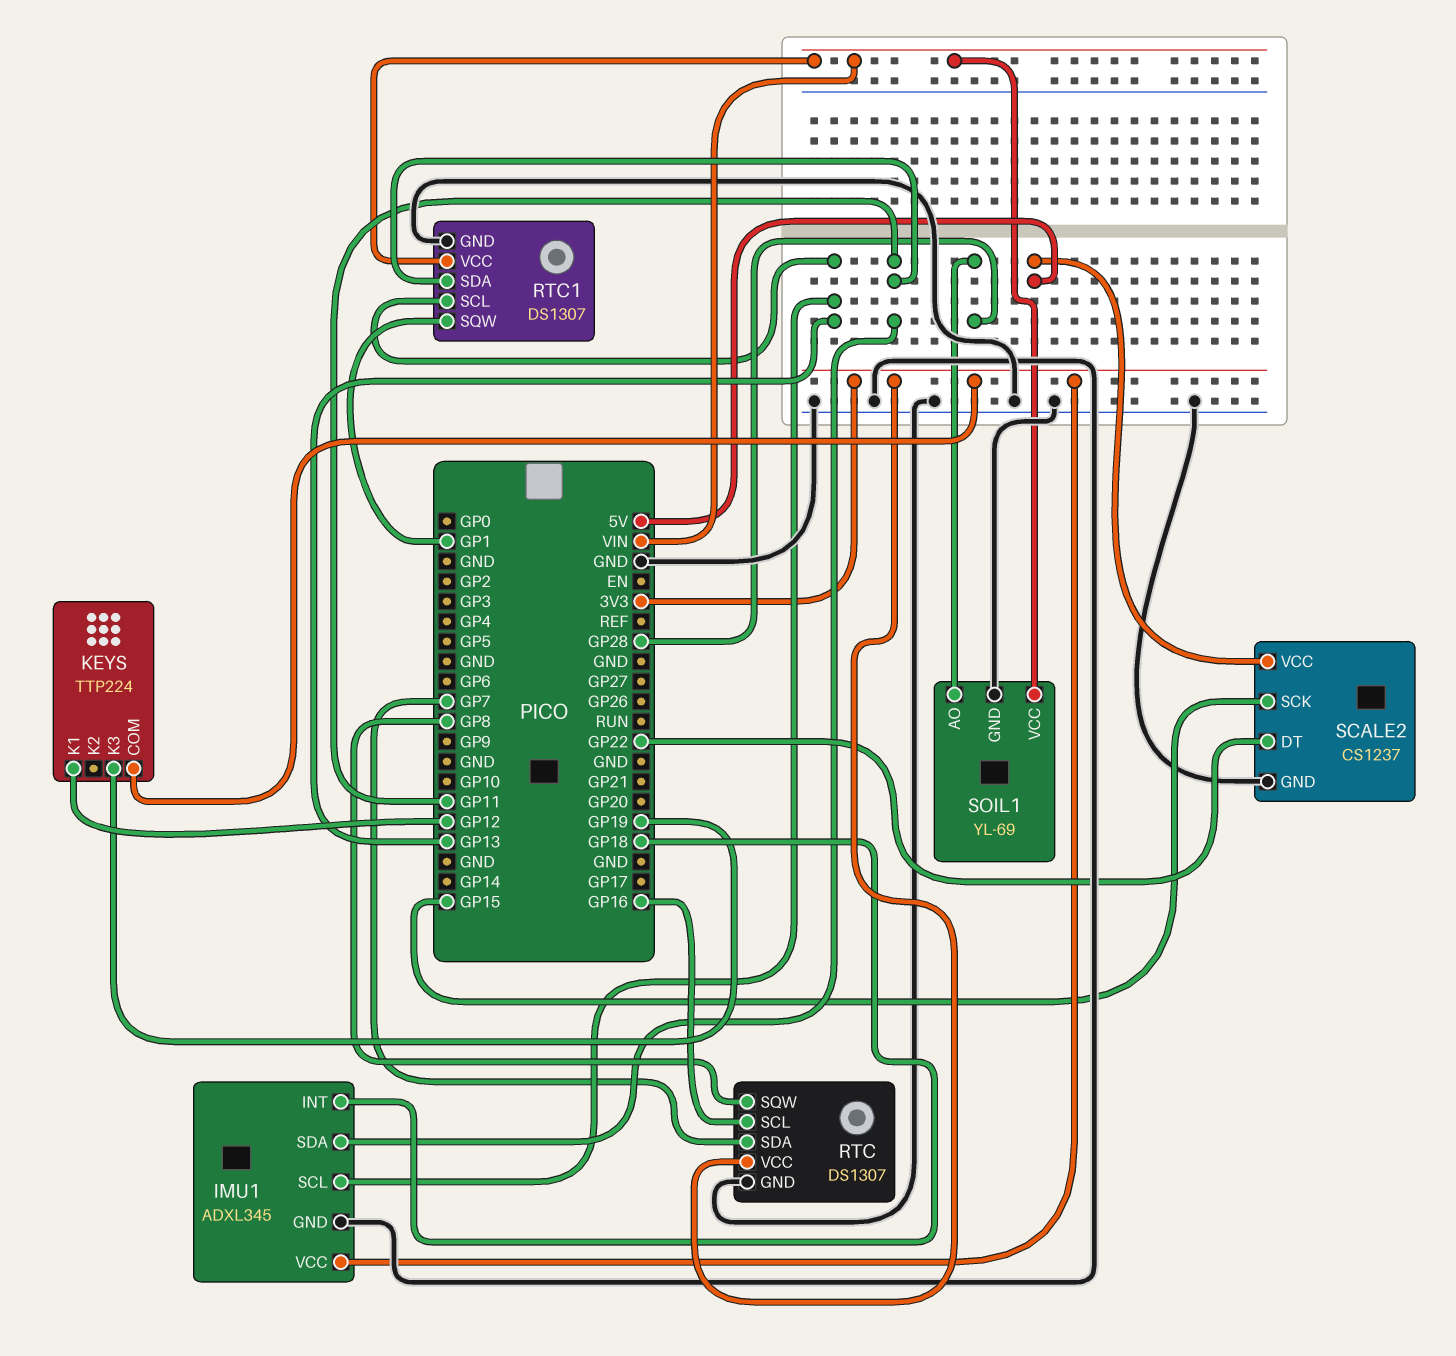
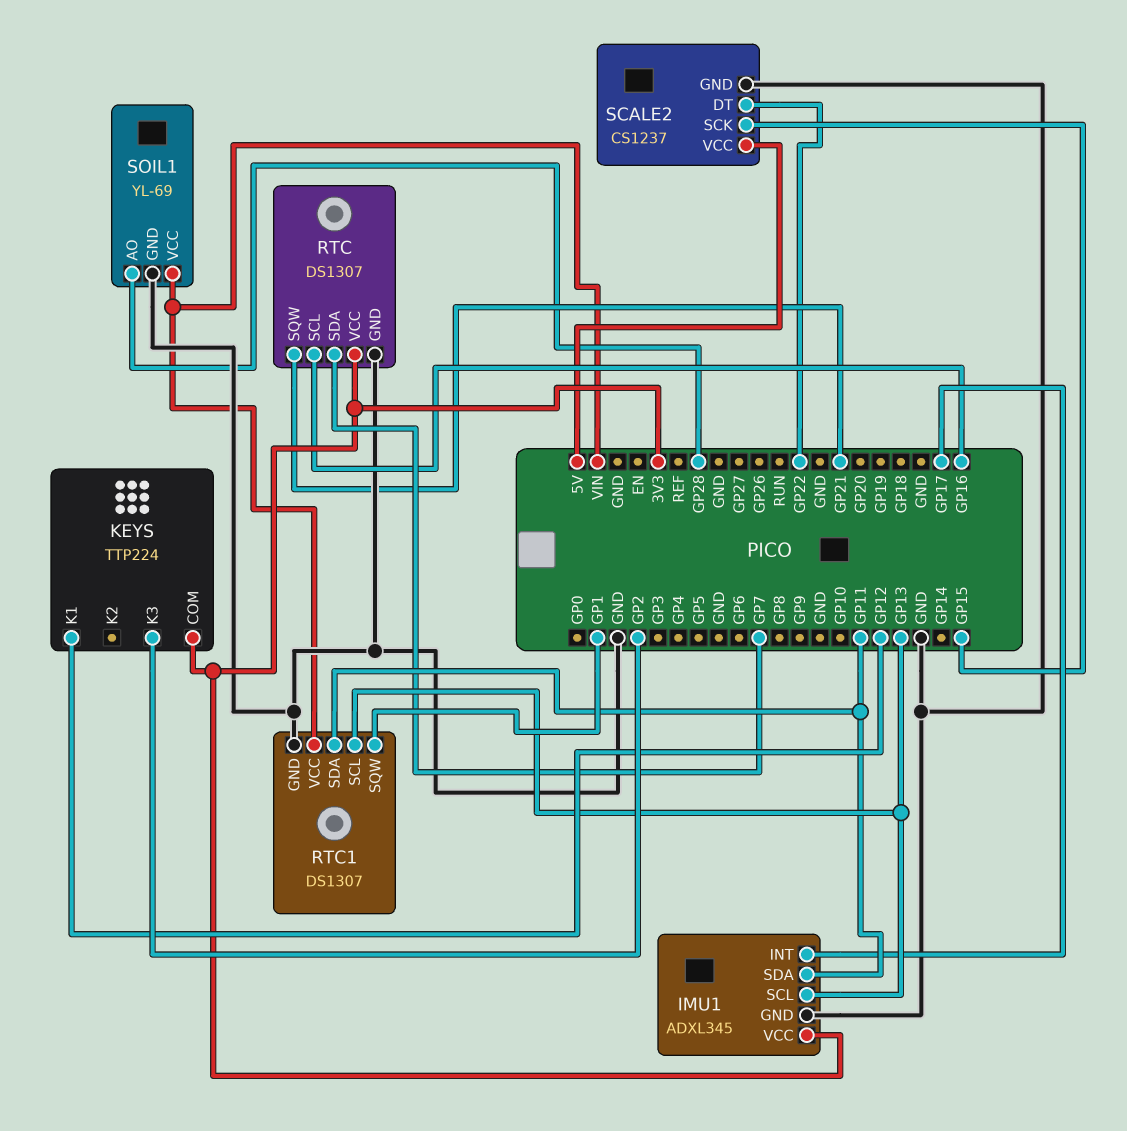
IMU1 pin INT: GP18 -> GP17
KEYS pin K3: GP19 -> GP2
RTC pin SQW: GP8 -> GP21

